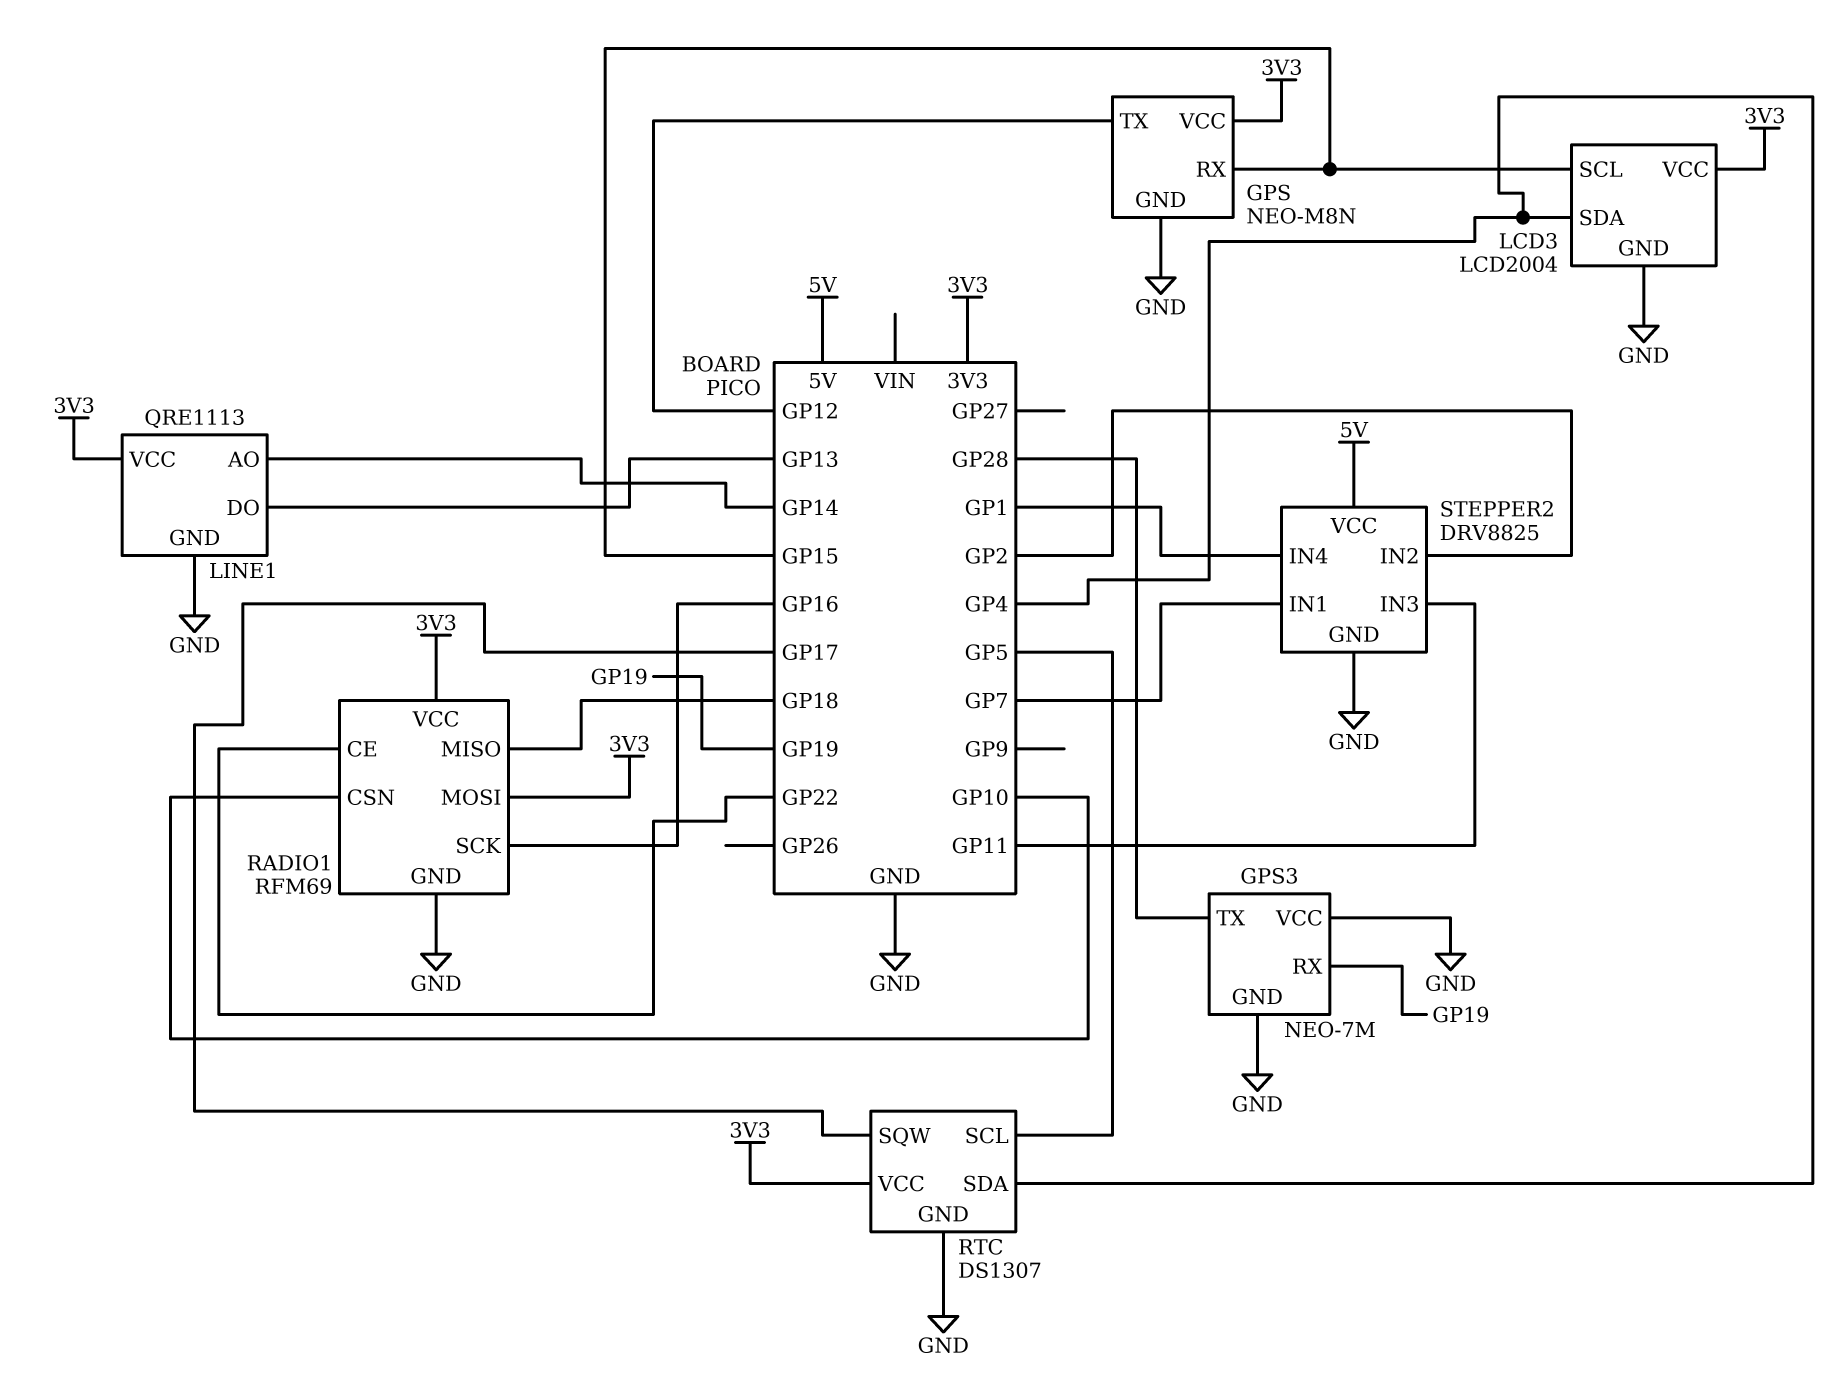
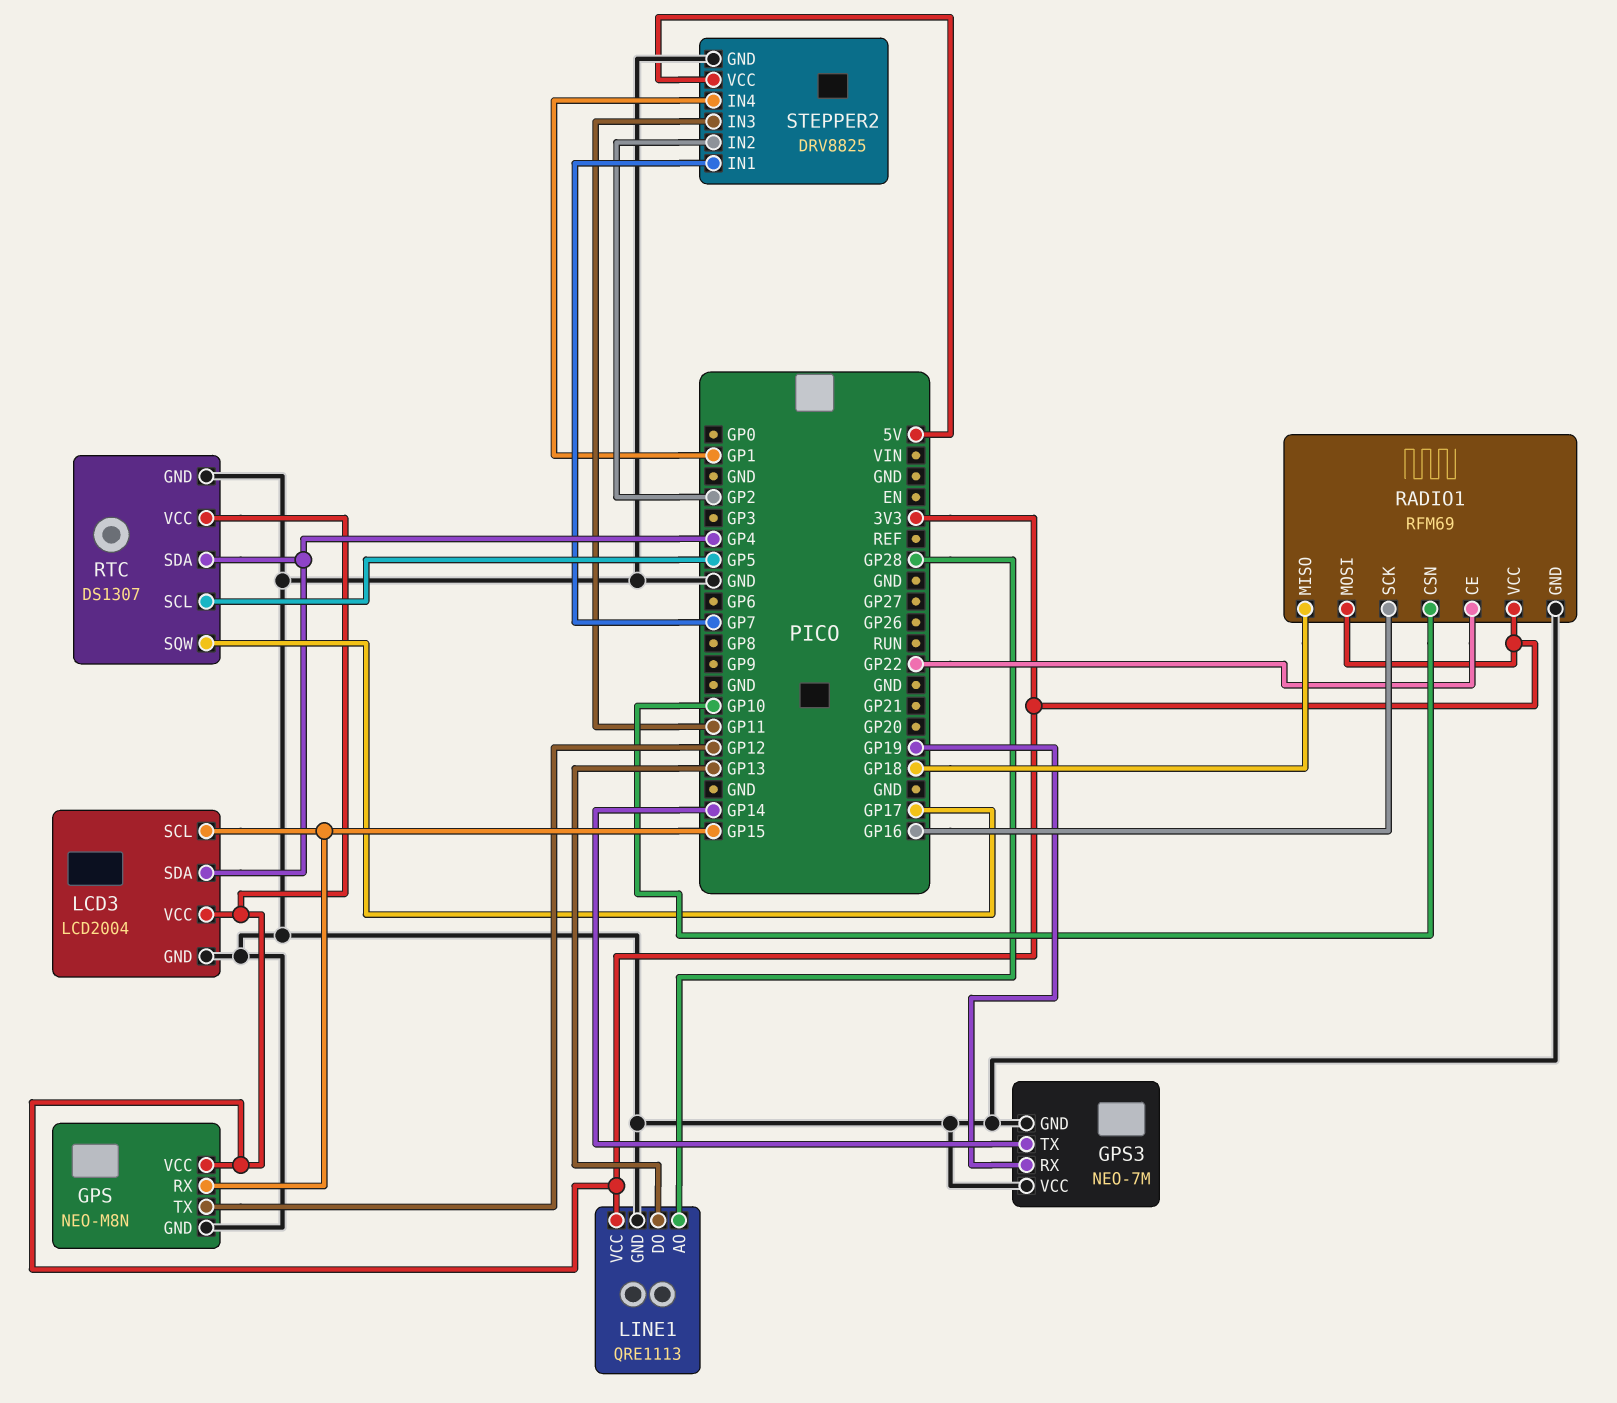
GPS3 pin TX: GP28 -> GP14
LINE1 pin AO: GP14 -> GP28

